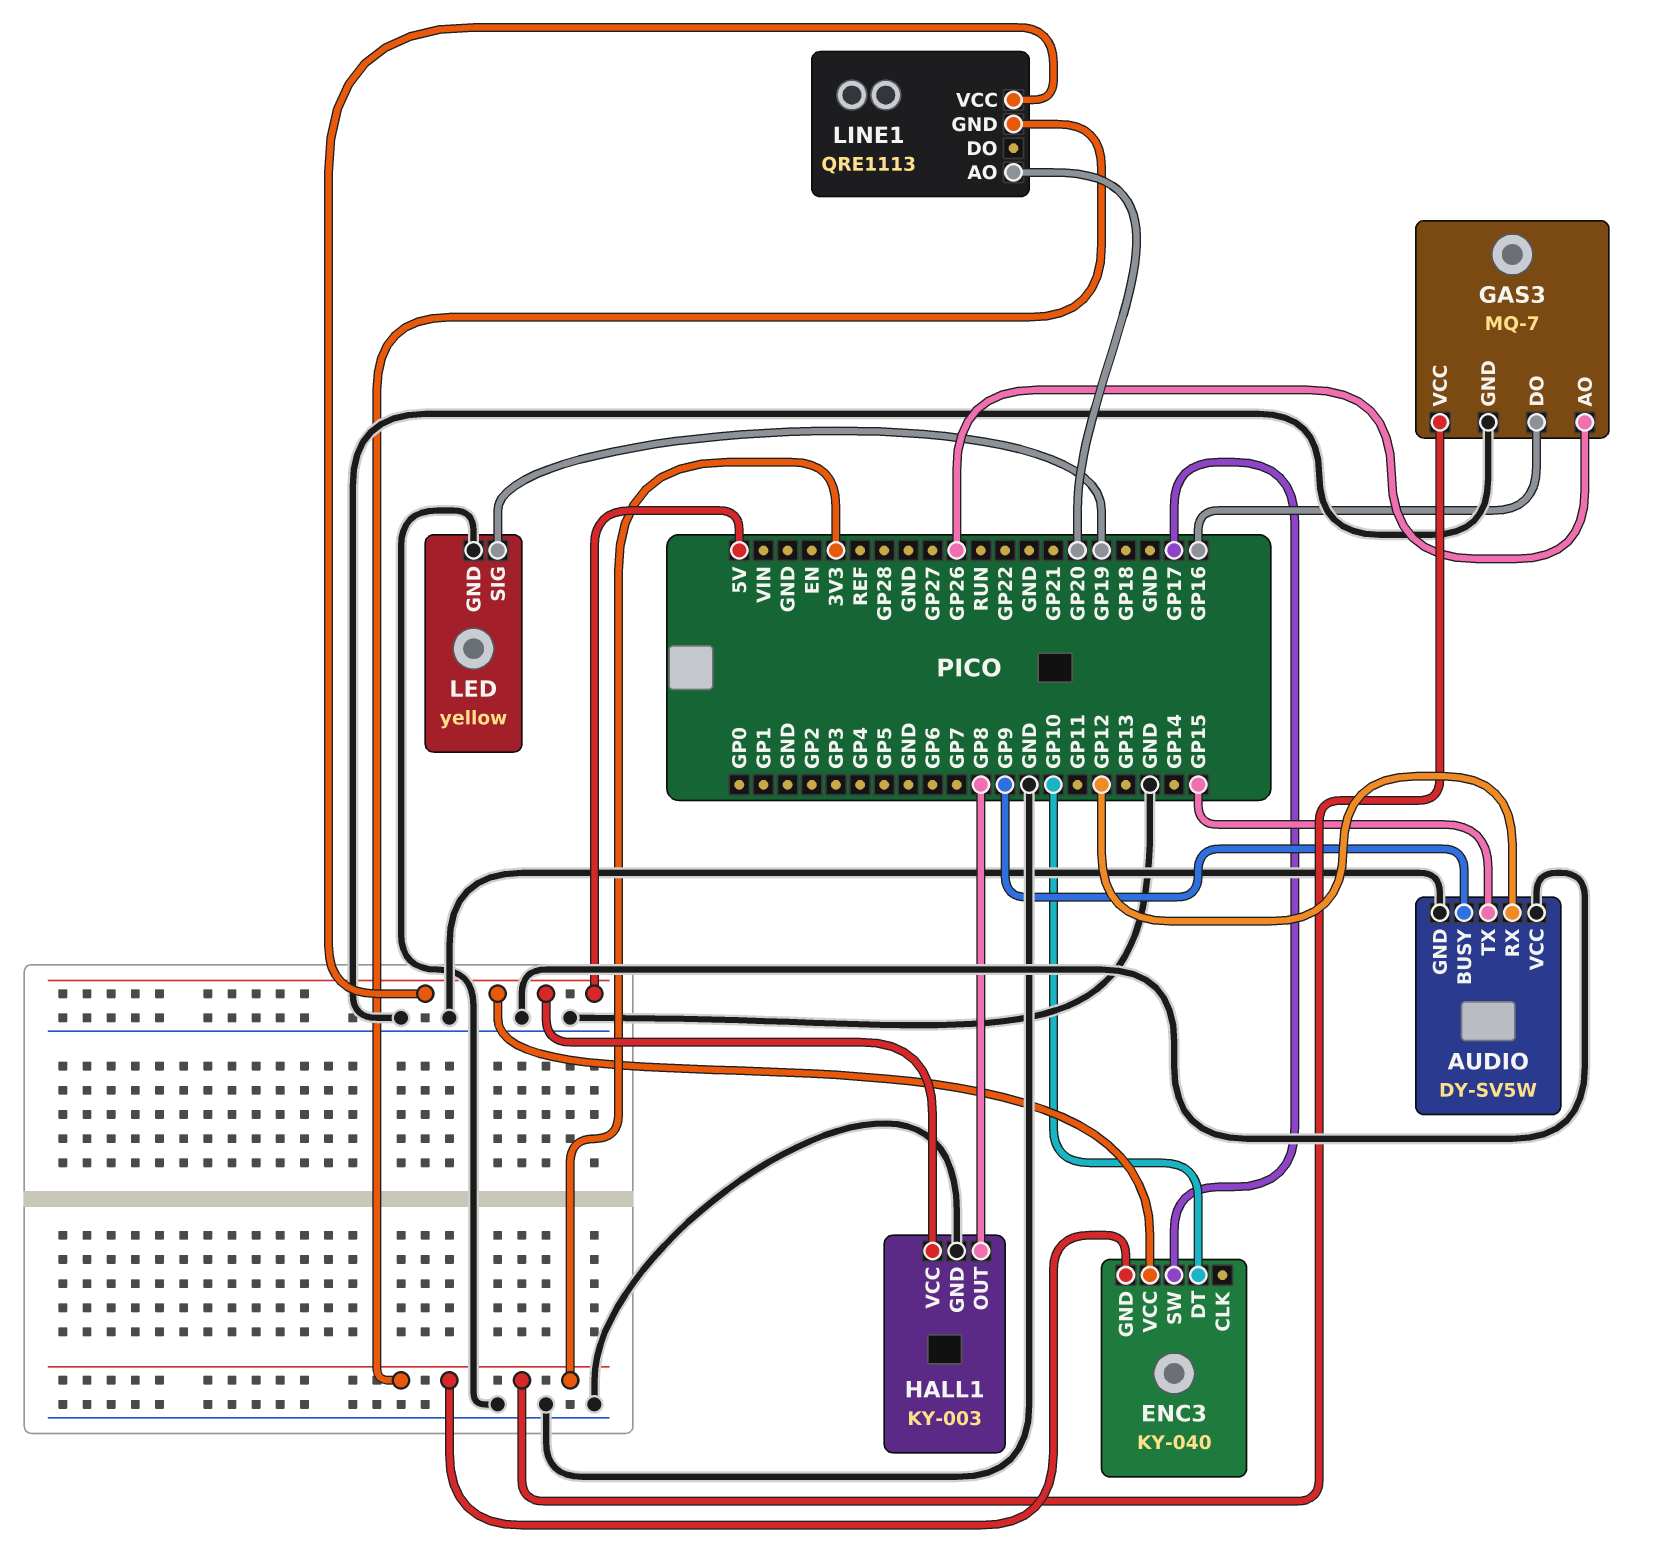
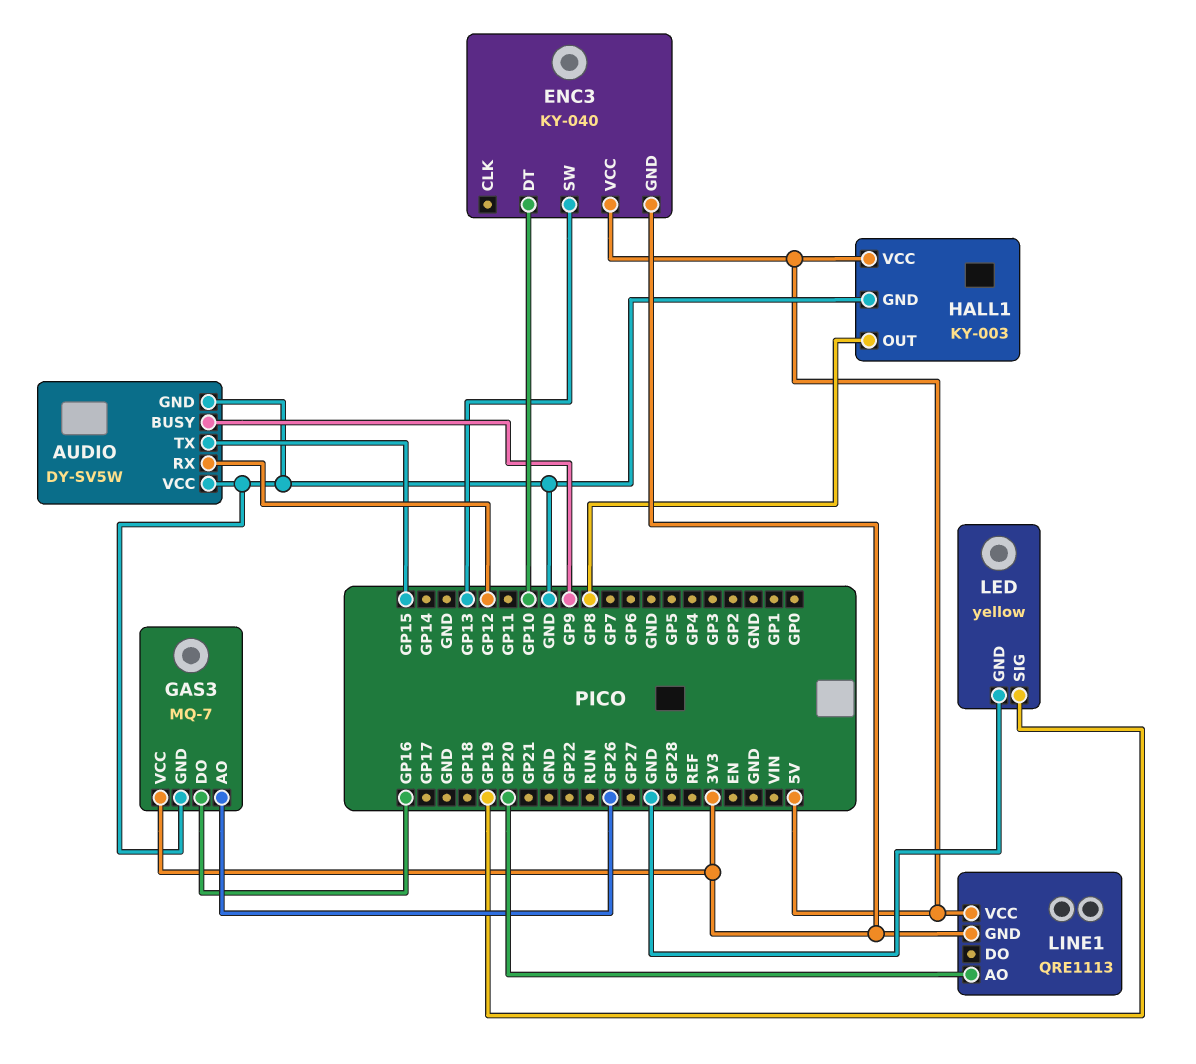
ENC3 pin SW: GP17 -> GP13

